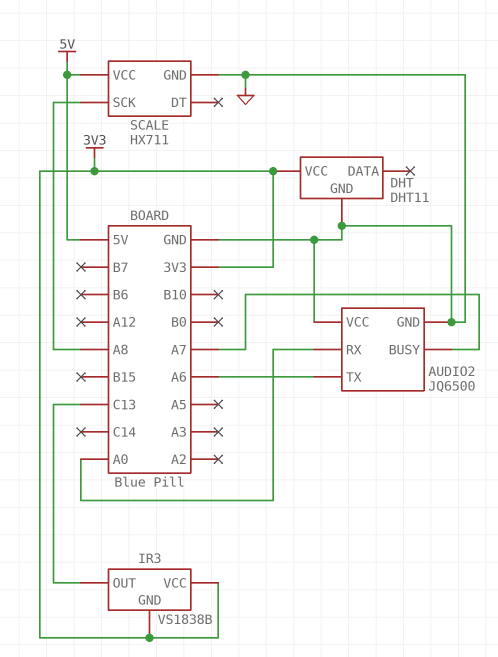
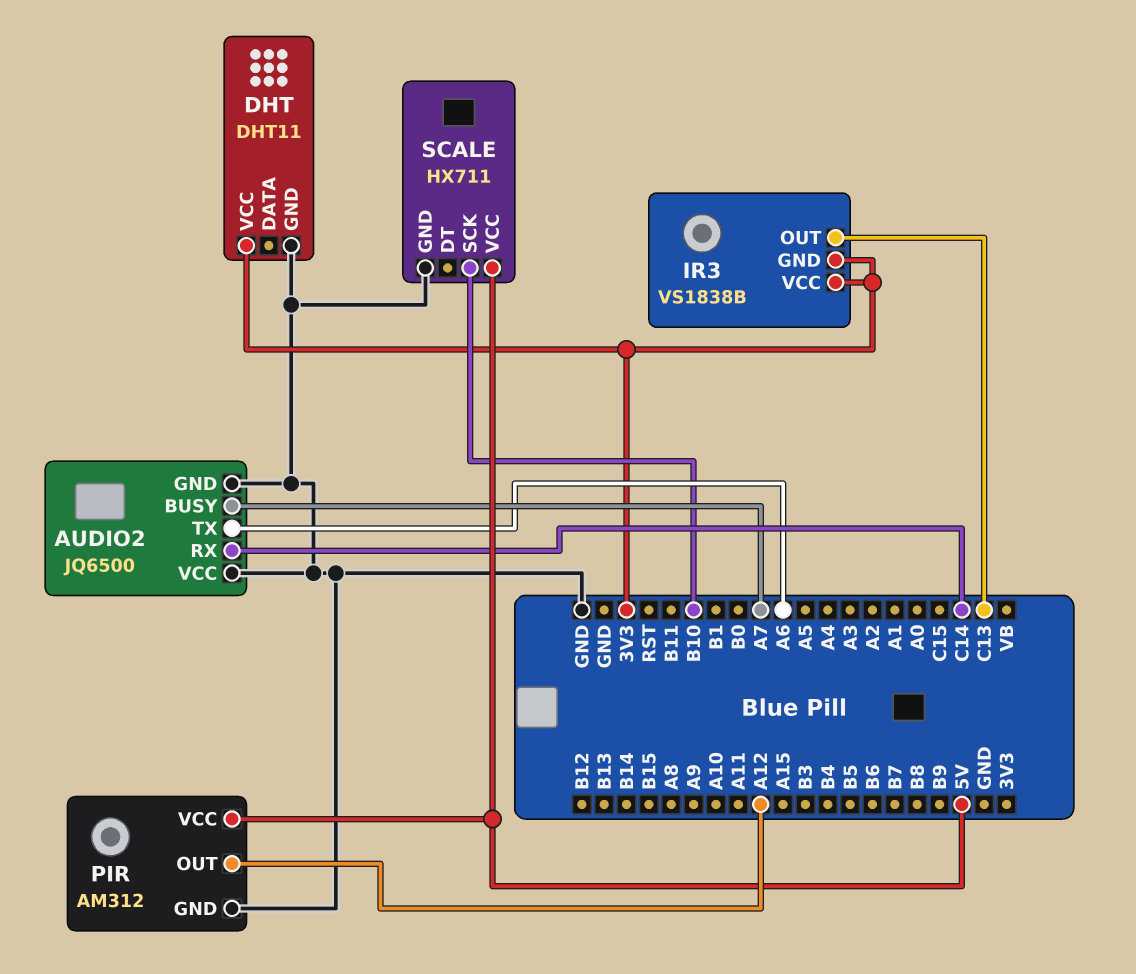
AUDIO2 pin RX: A0 -> C14
PIR: none -> AM312
PIR pin GND: none -> GND
PIR pin OUT: none -> A12
PIR pin VCC: none -> 5V
SCALE pin SCK: A8 -> B10

